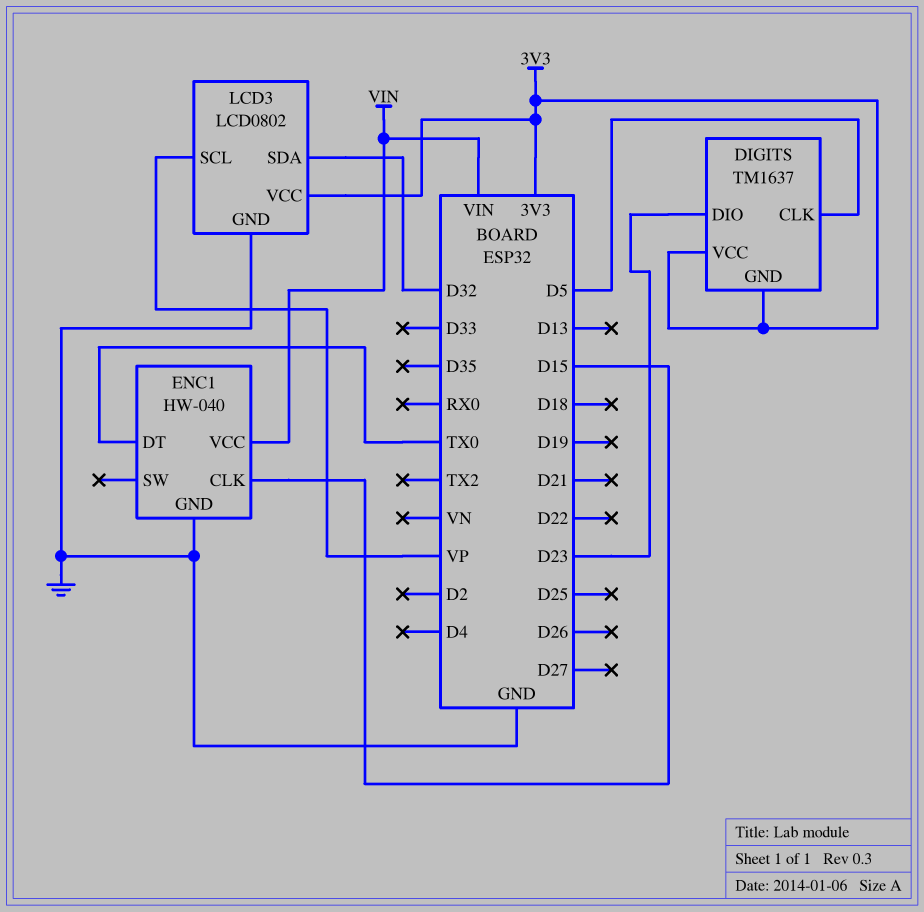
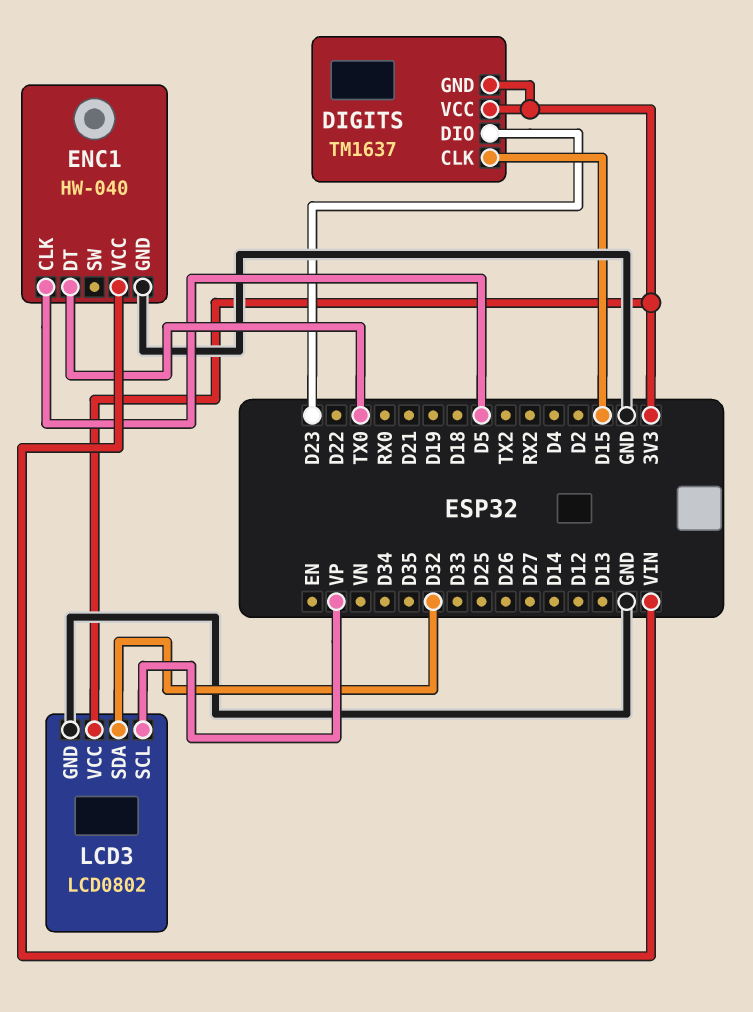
DIGITS pin CLK: D5 -> D15
ENC1 pin CLK: D15 -> D5

